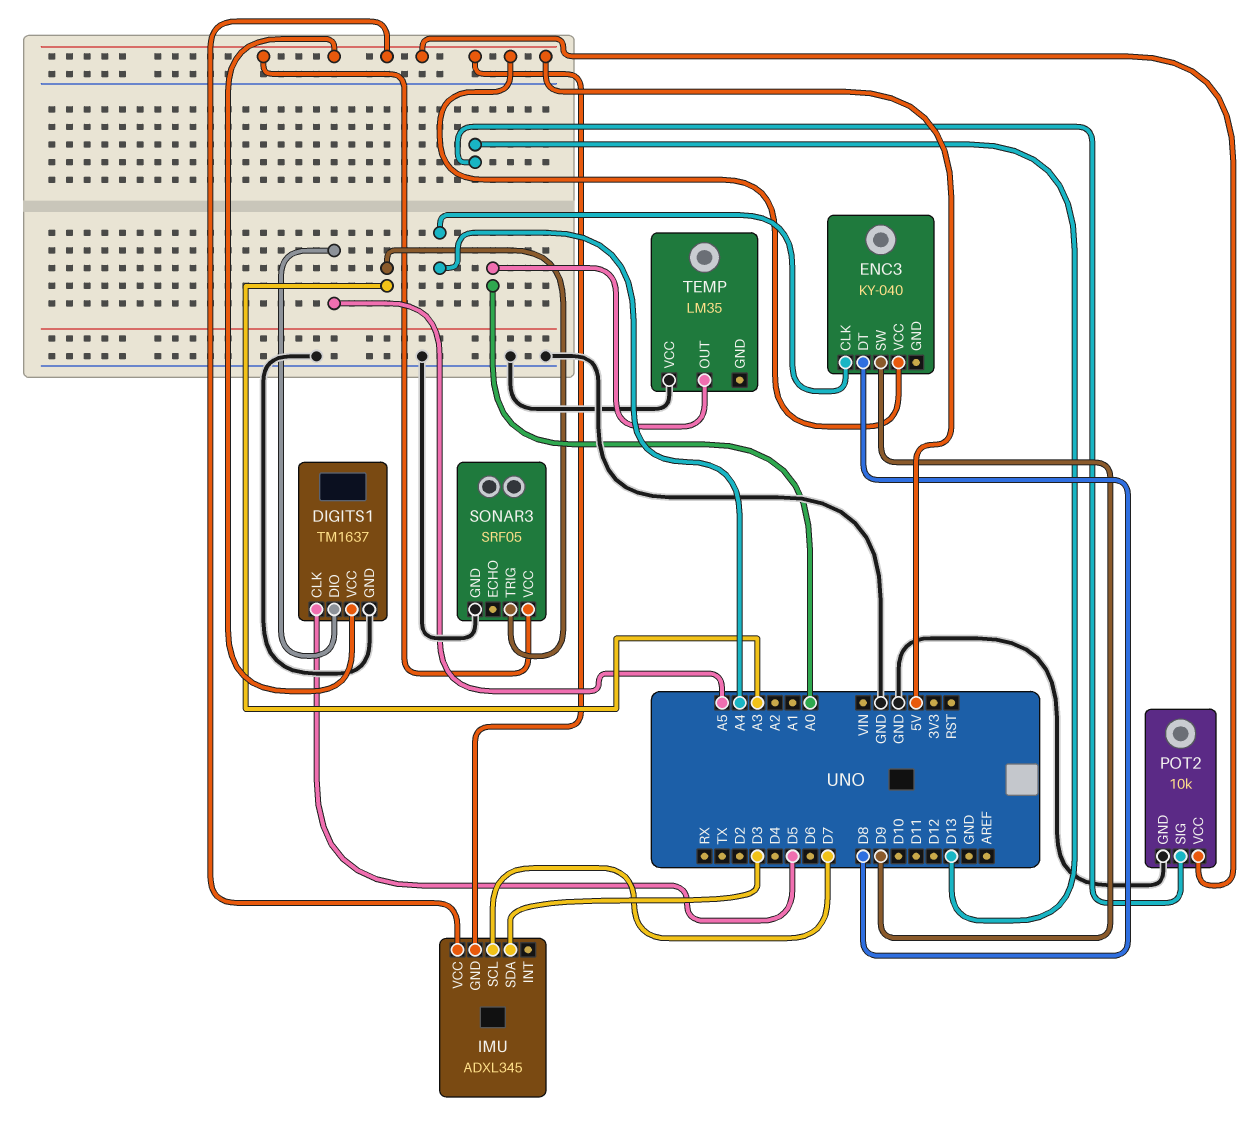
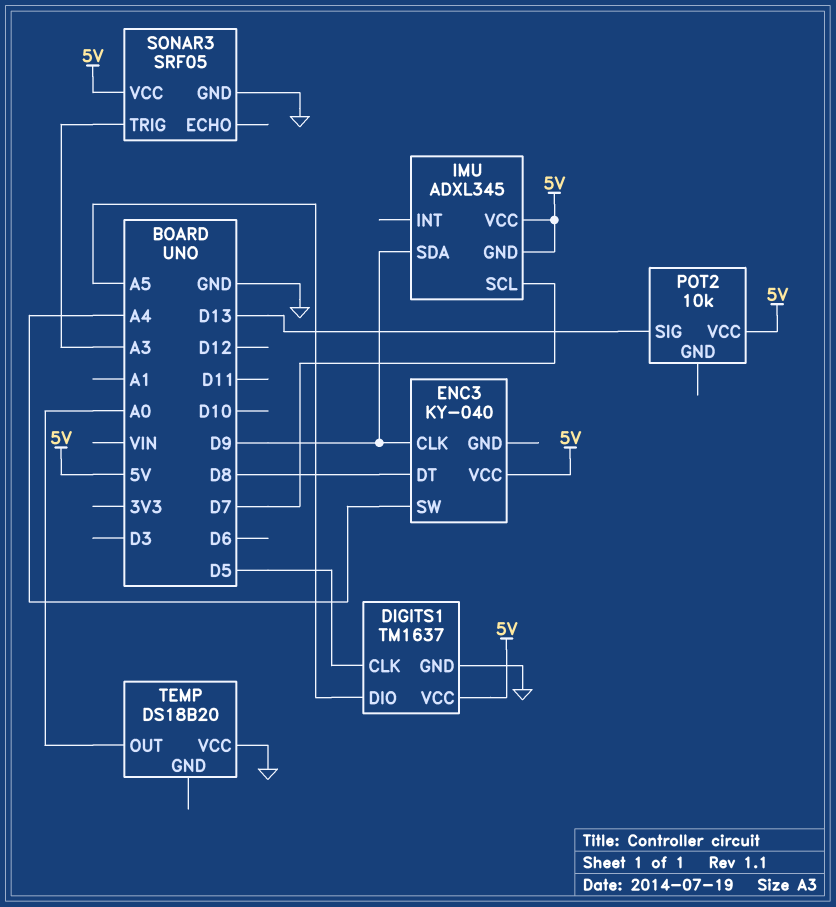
ENC3 pin CLK: A4 -> D9
ENC3 pin SW: D9 -> A4
IMU pin SDA: D3 -> D9
POT2 pin GND: GND -> none
TEMP: LM35 -> DS18B20

